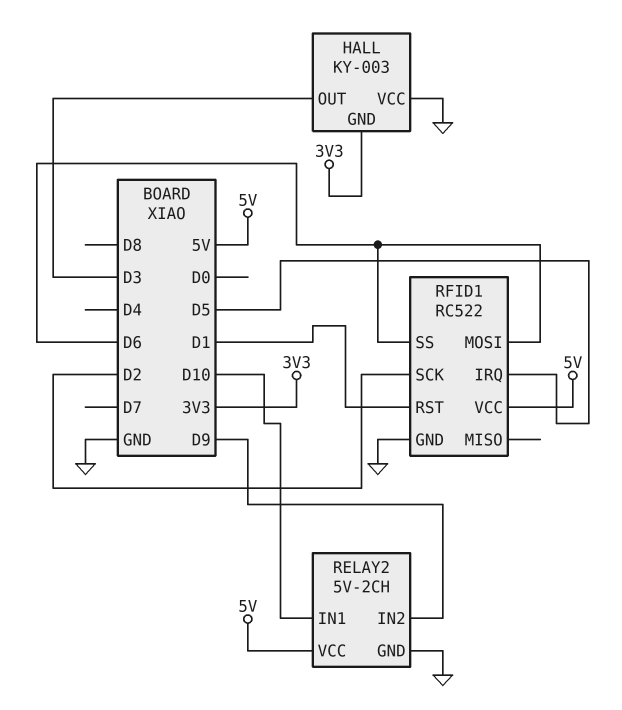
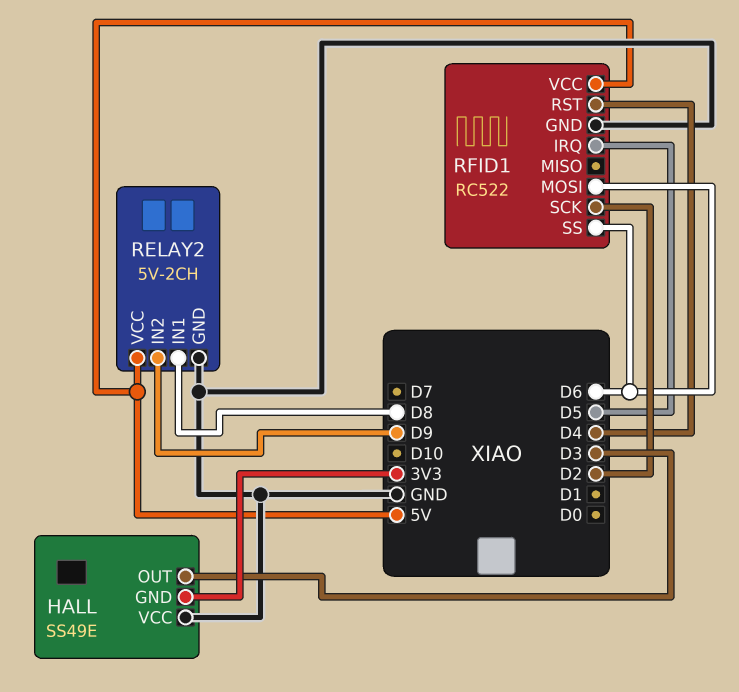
HALL: KY-003 -> SS49E
RELAY2 pin IN1: D10 -> D8
RFID1 pin RST: D1 -> D4

